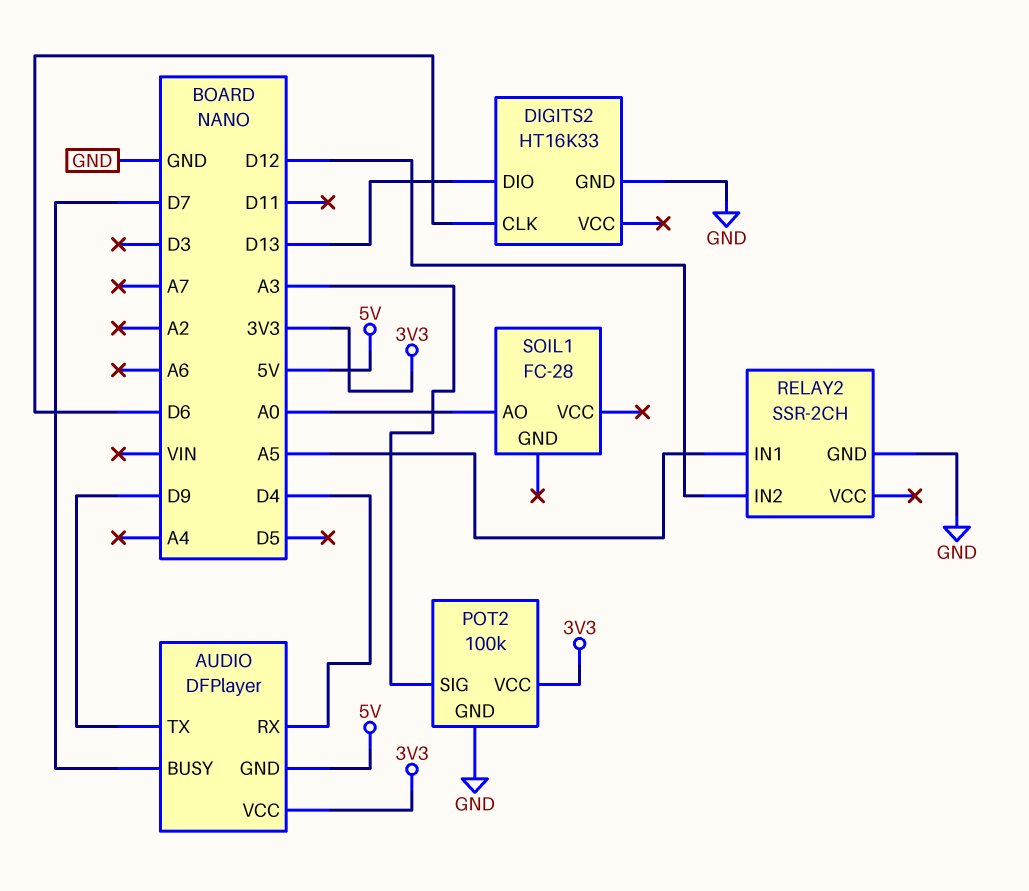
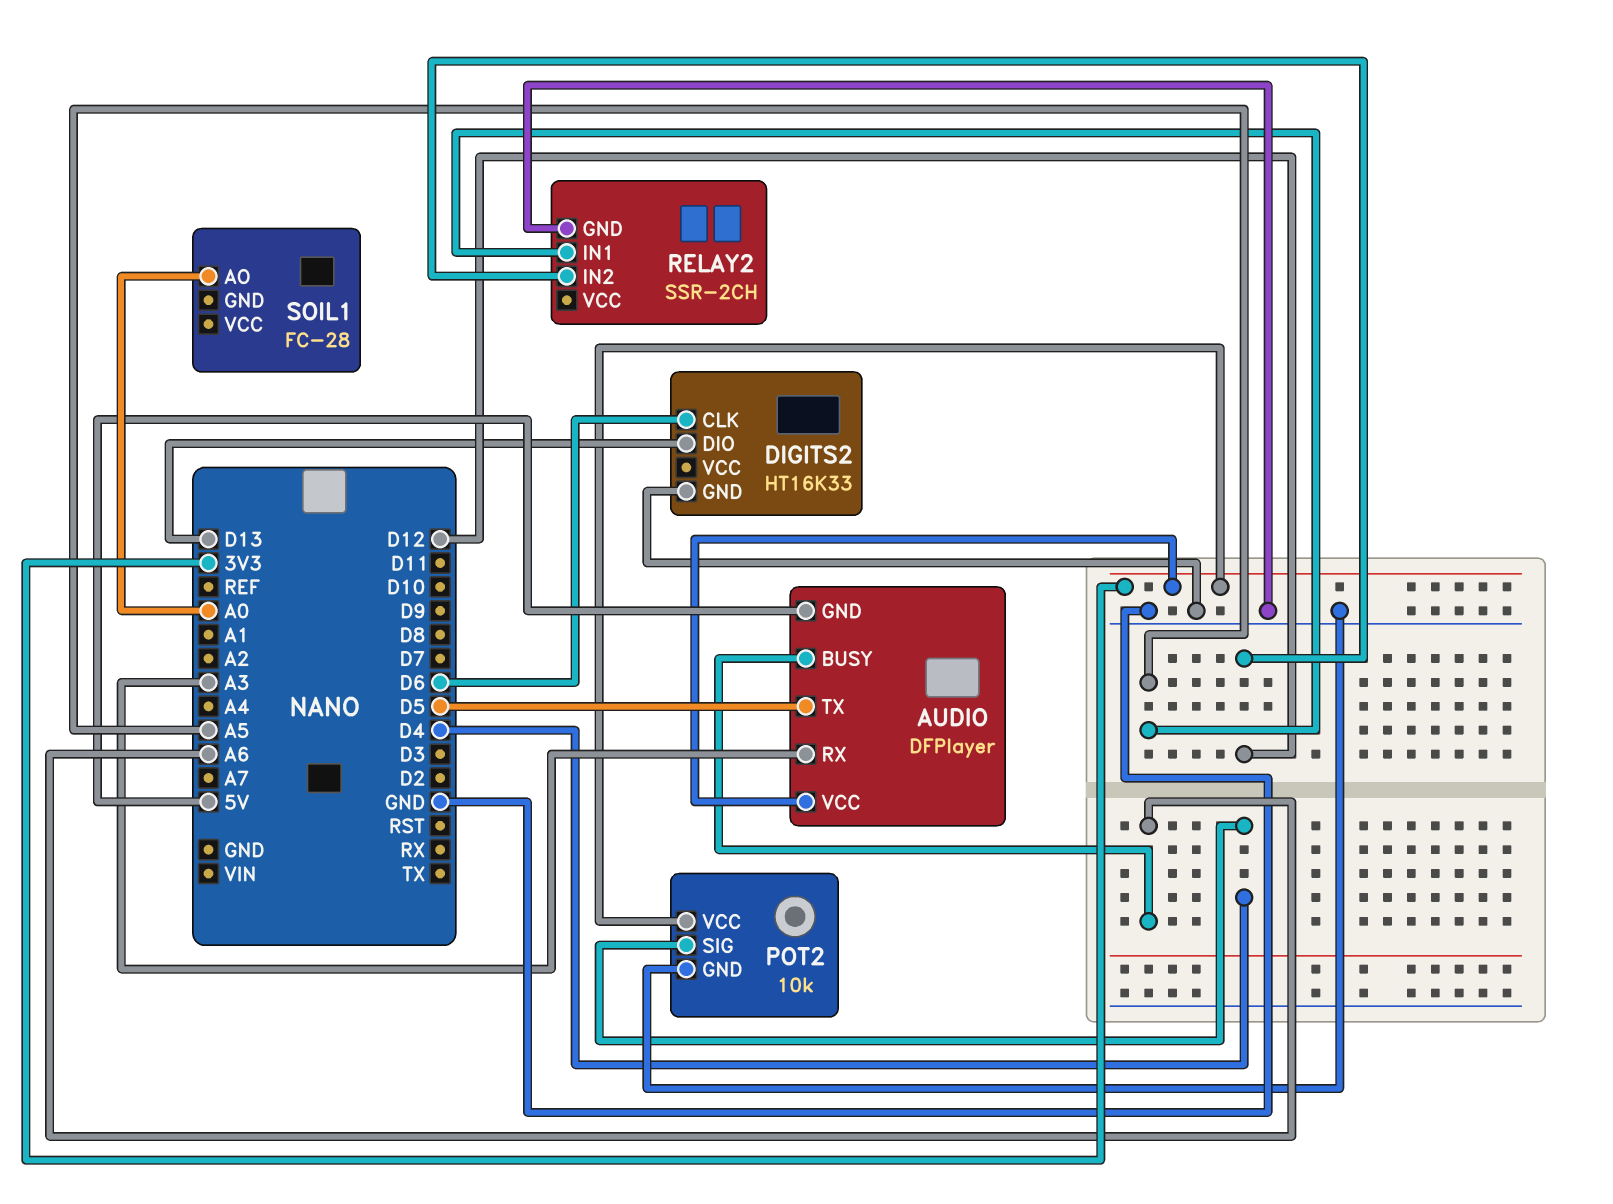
AUDIO pin BUSY: D7 -> A6
AUDIO pin RX: D4 -> A3
AUDIO pin TX: D9 -> D5
POT2: 100k -> 10k
POT2 pin SIG: A3 -> D4

